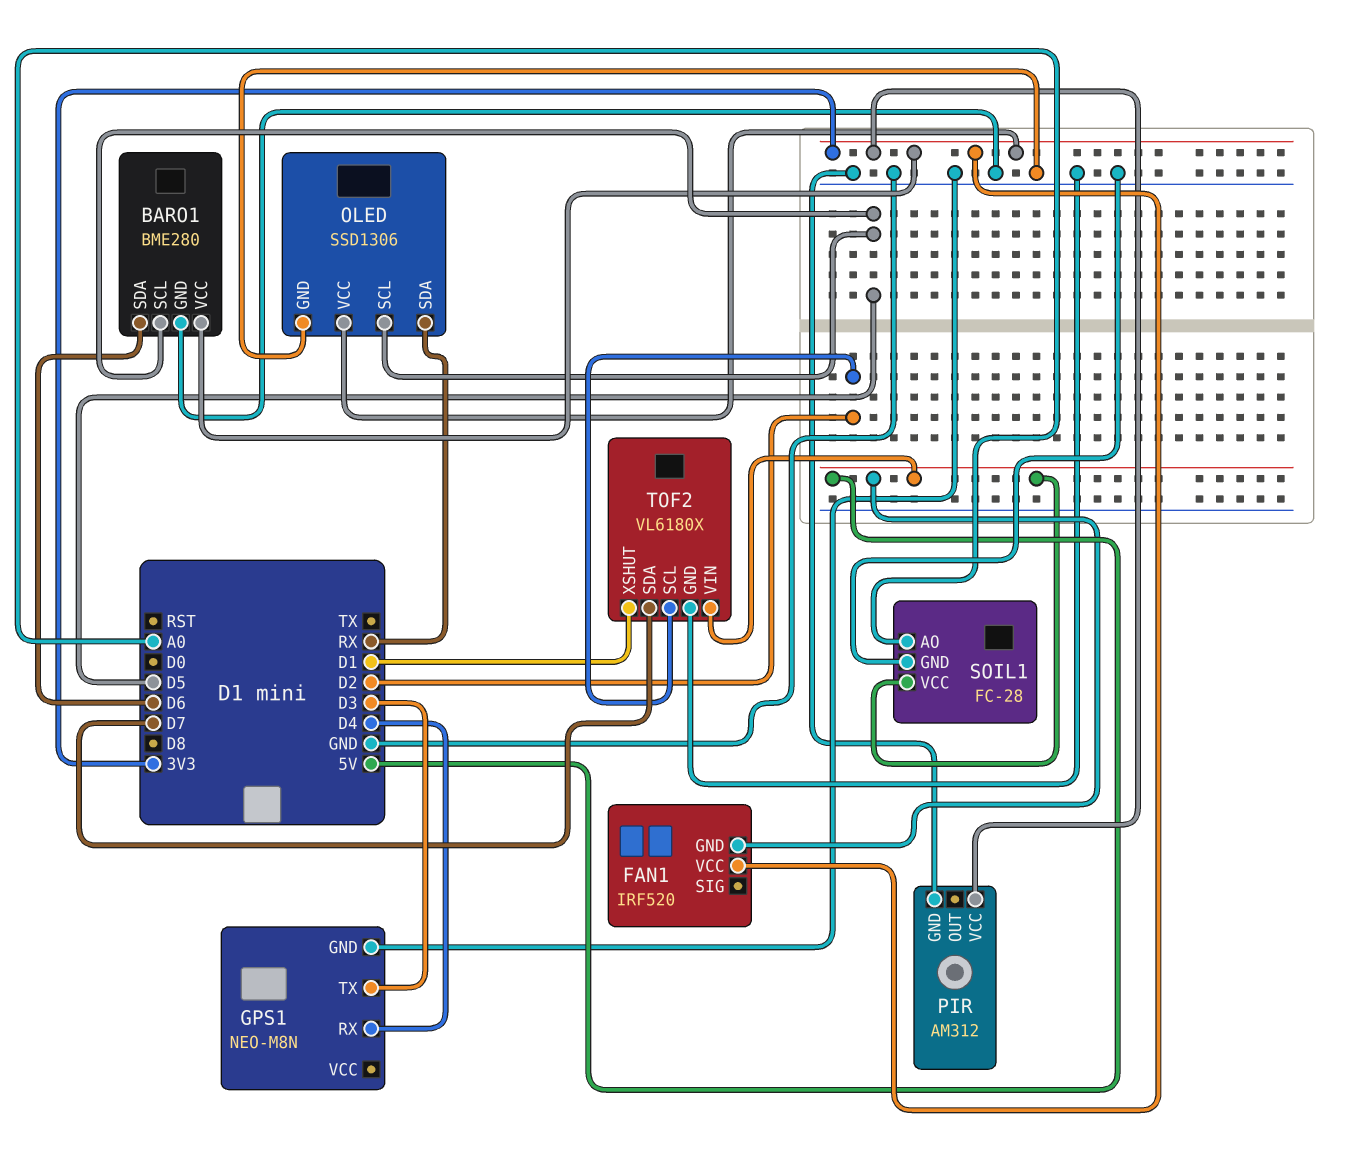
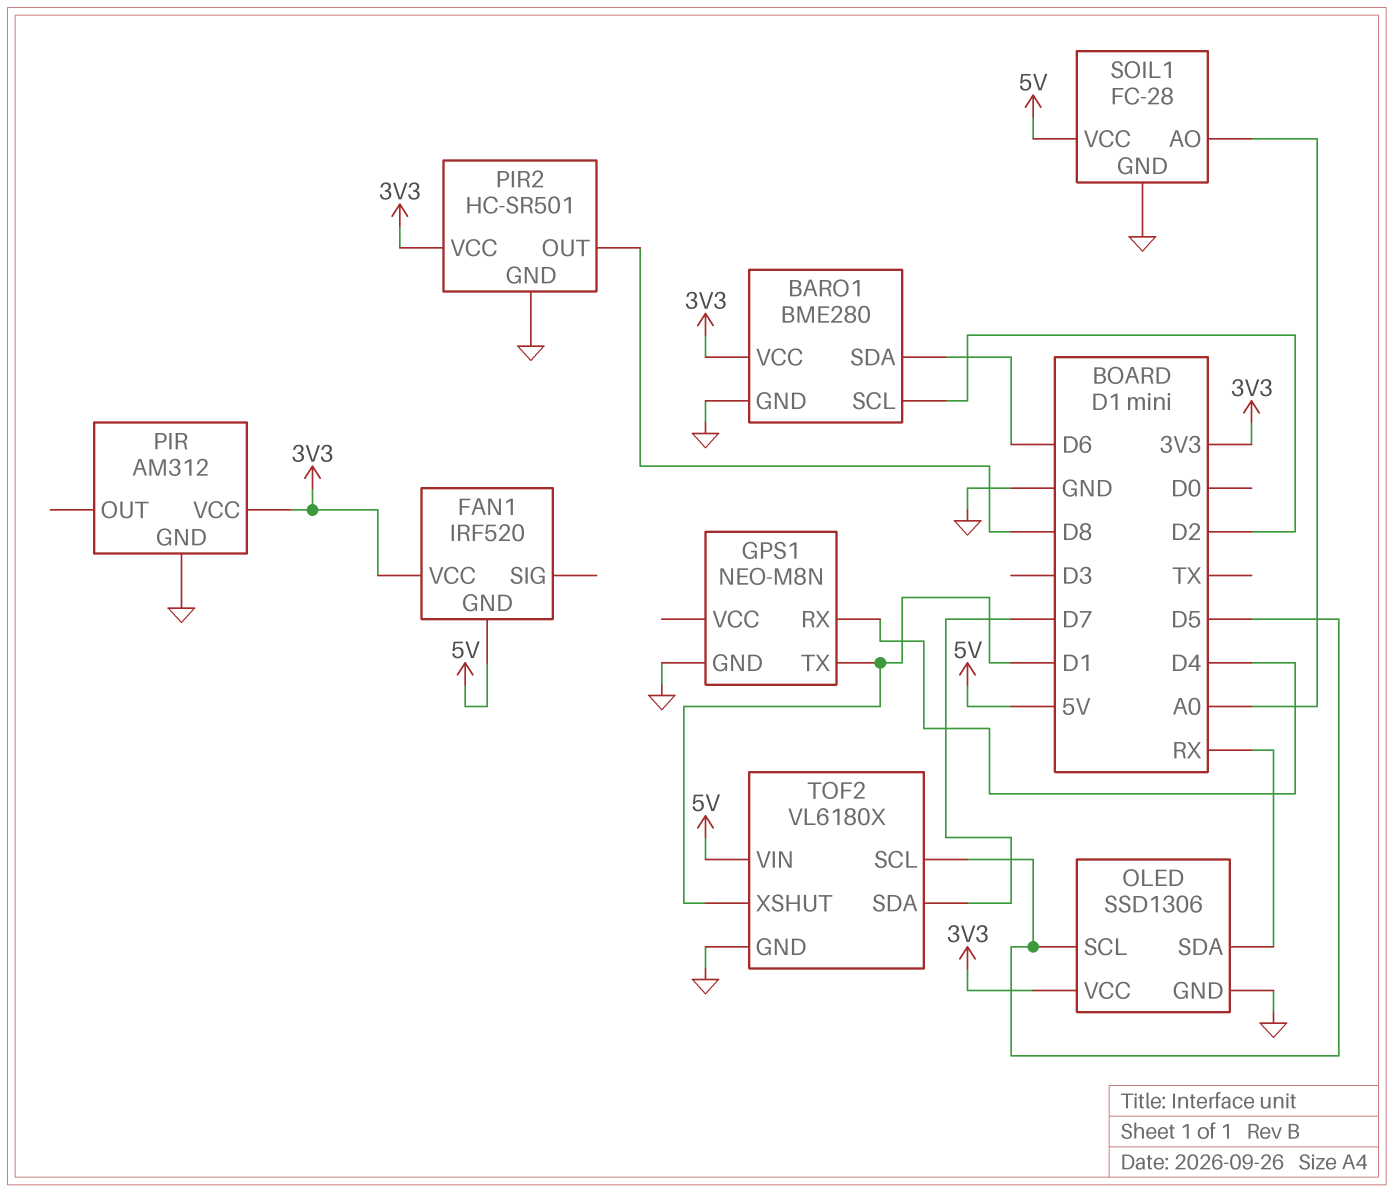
BARO1 pin SCL: D5 -> D2
GPS1 pin TX: D3 -> D1
PIR2: none -> HC-SR501
PIR2 pin GND: none -> GND
PIR2 pin OUT: none -> D8
PIR2 pin VCC: none -> 3V3
TOF2 pin SCL: D2 -> D5

